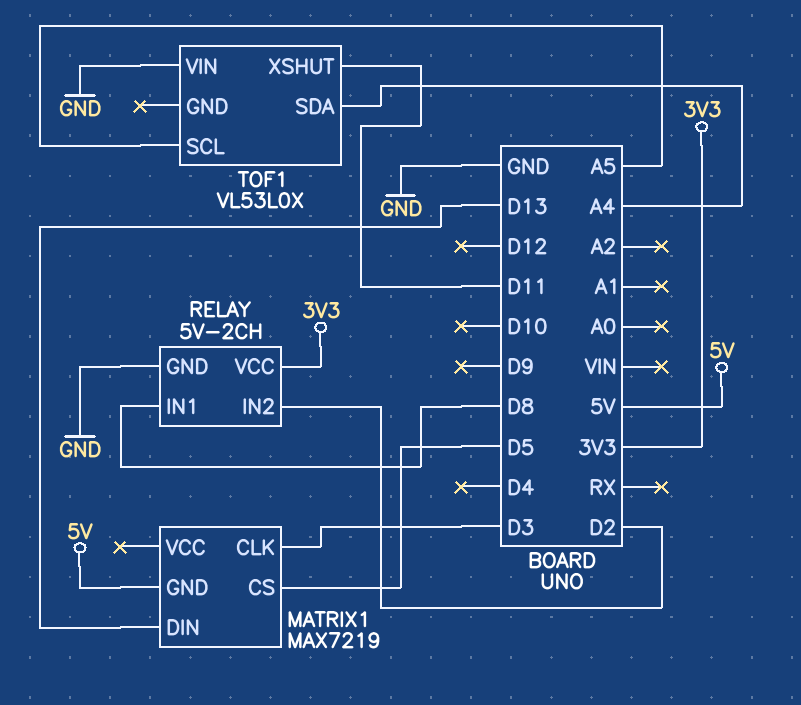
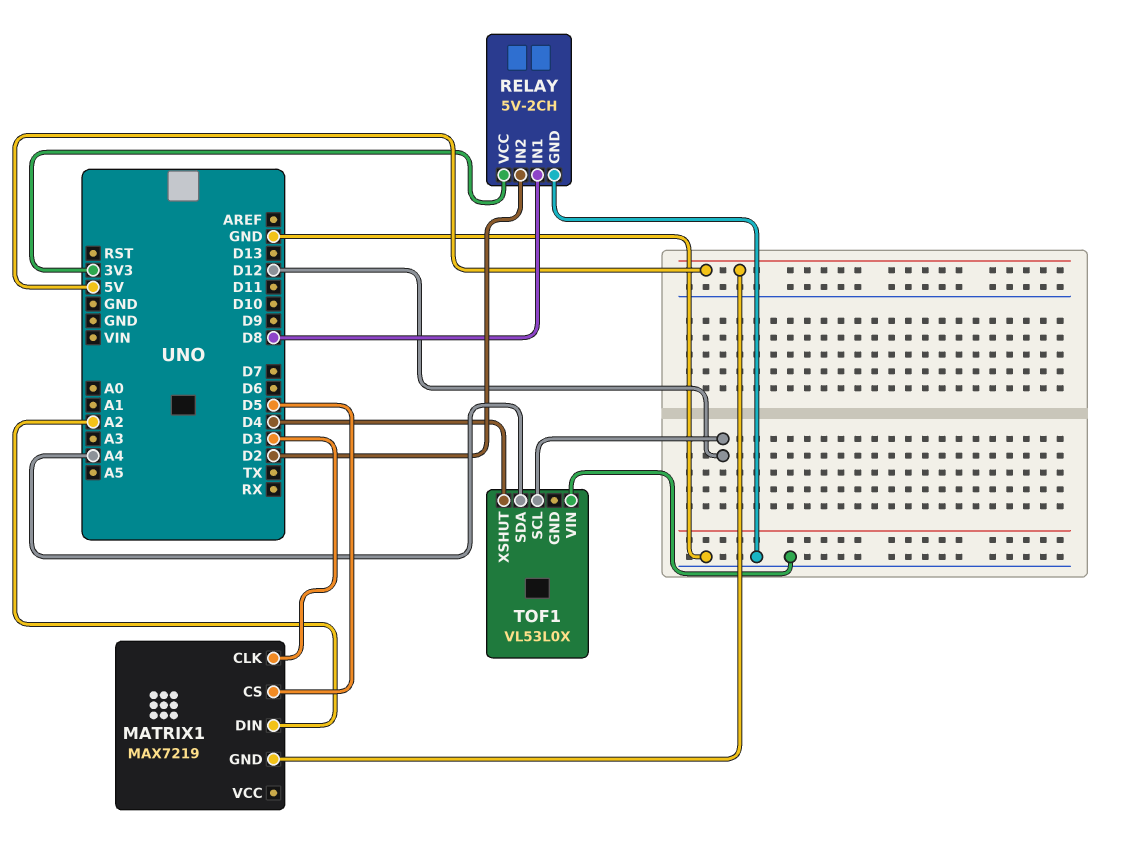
MATRIX1 pin DIN: D13 -> A2
TOF1 pin SCL: A5 -> D12
TOF1 pin XSHUT: D11 -> D4

